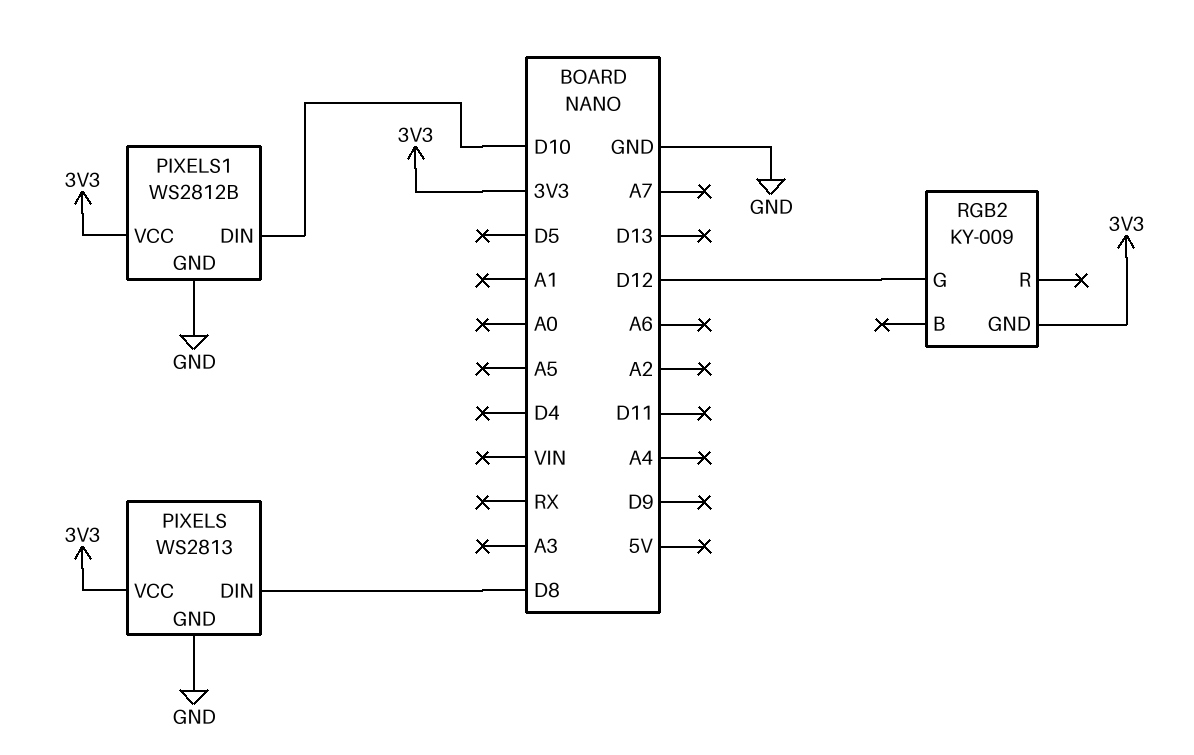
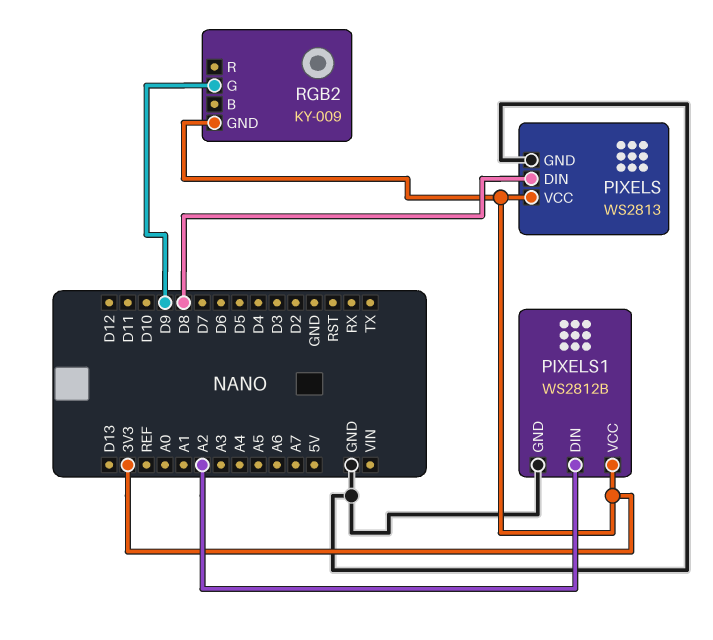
PIXELS1 pin DIN: D10 -> A2
RGB2 pin G: D12 -> D9

